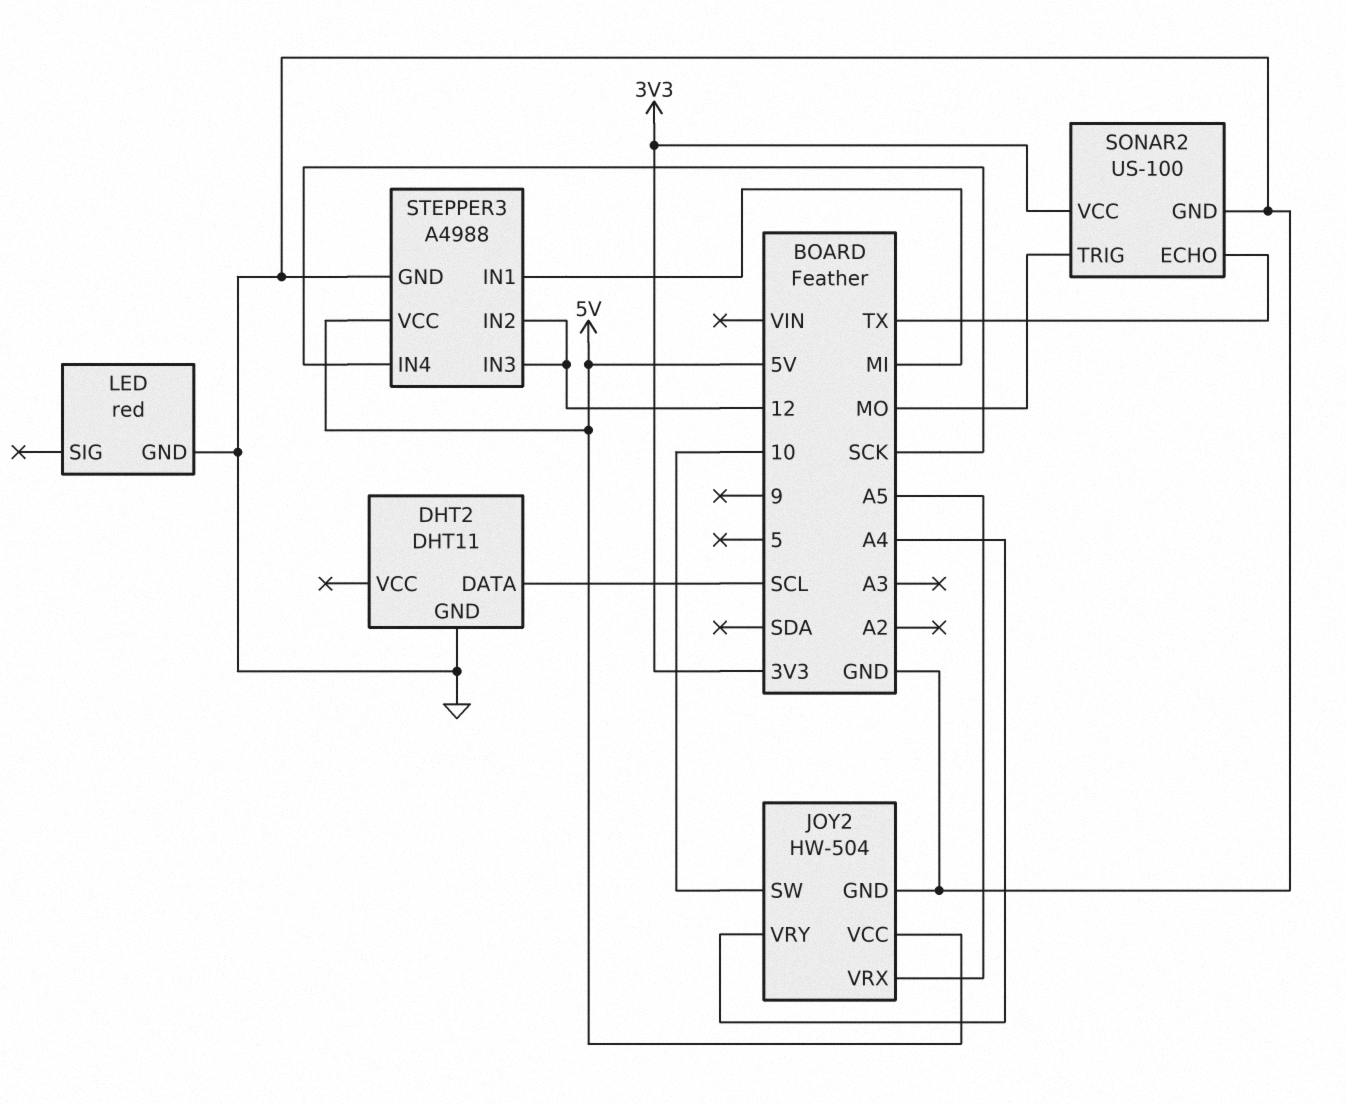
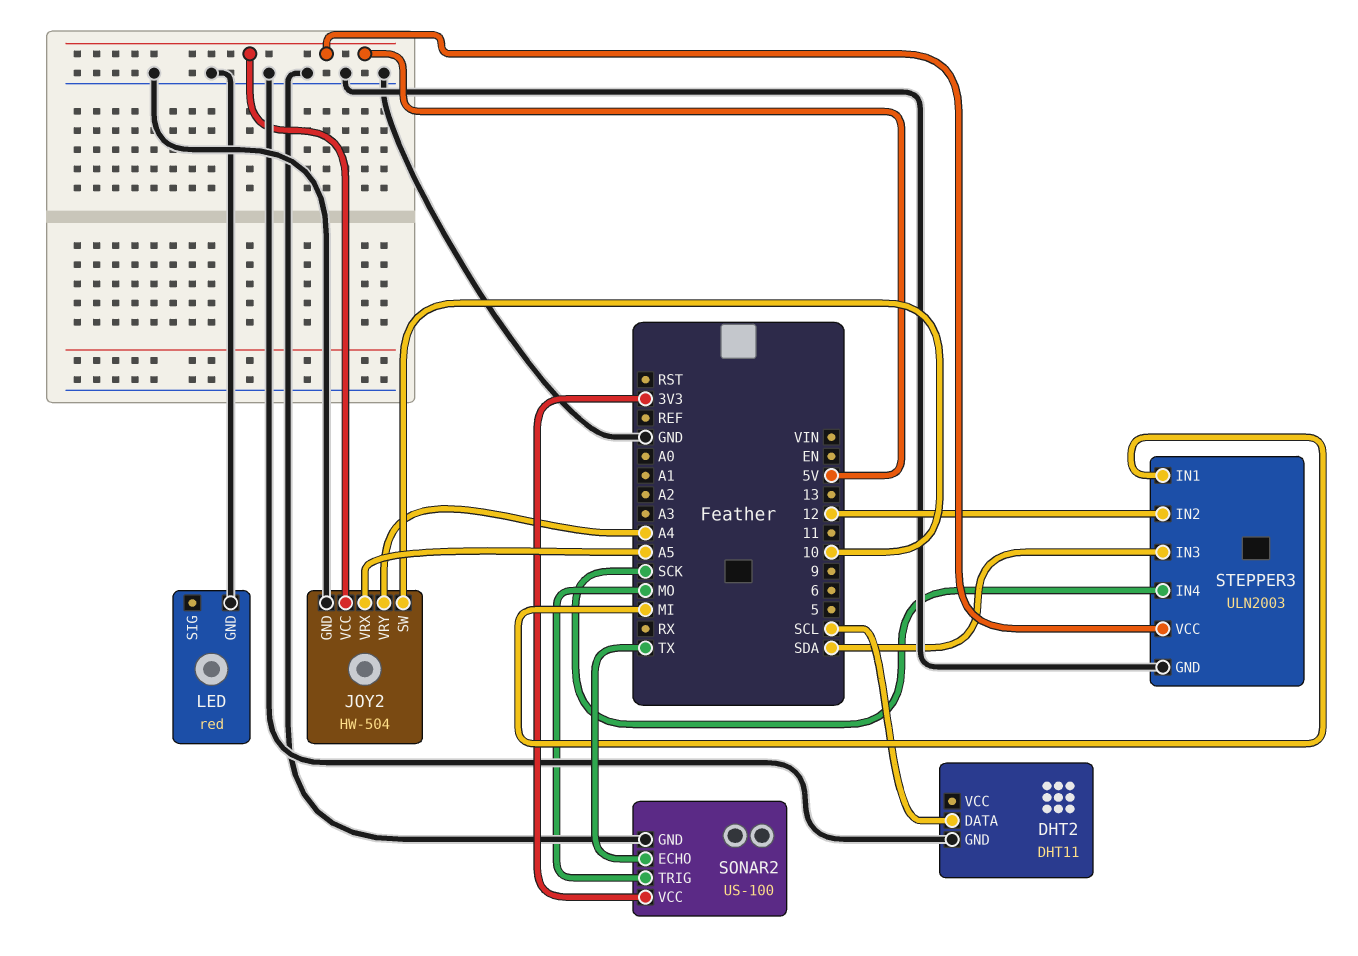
STEPPER3: A4988 -> ULN2003
STEPPER3 pin IN3: 12 -> SDA

